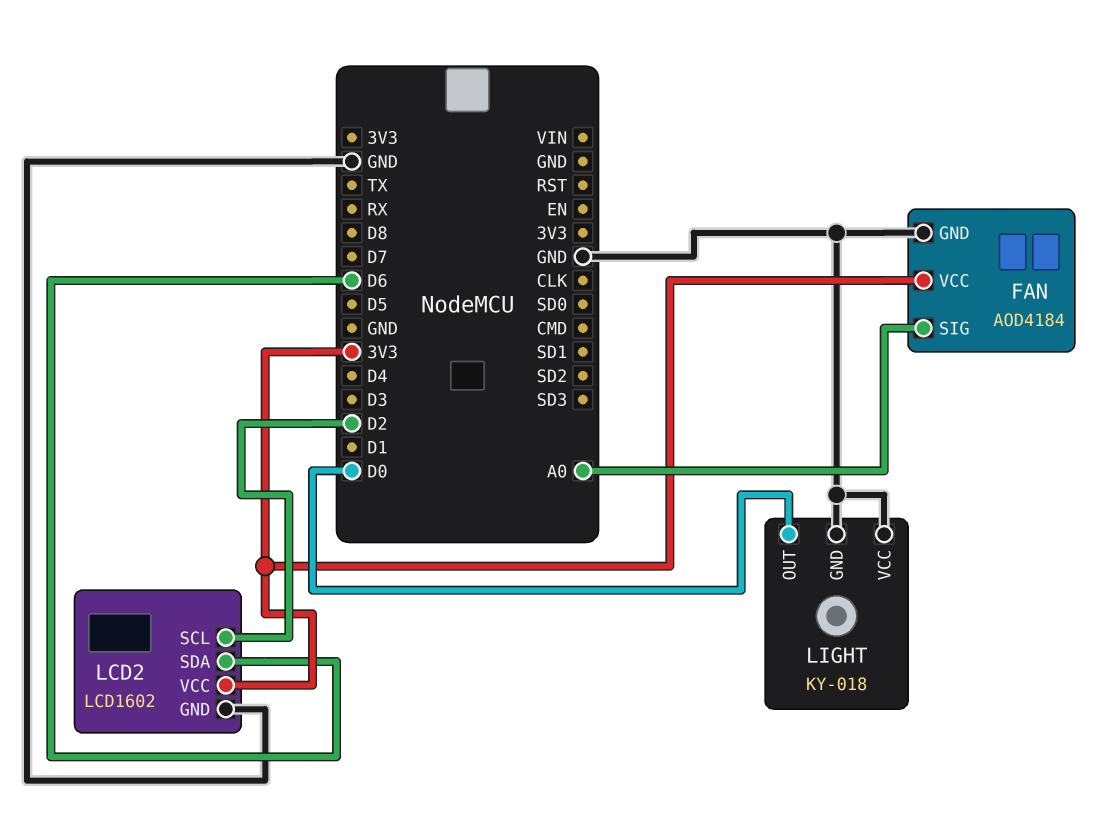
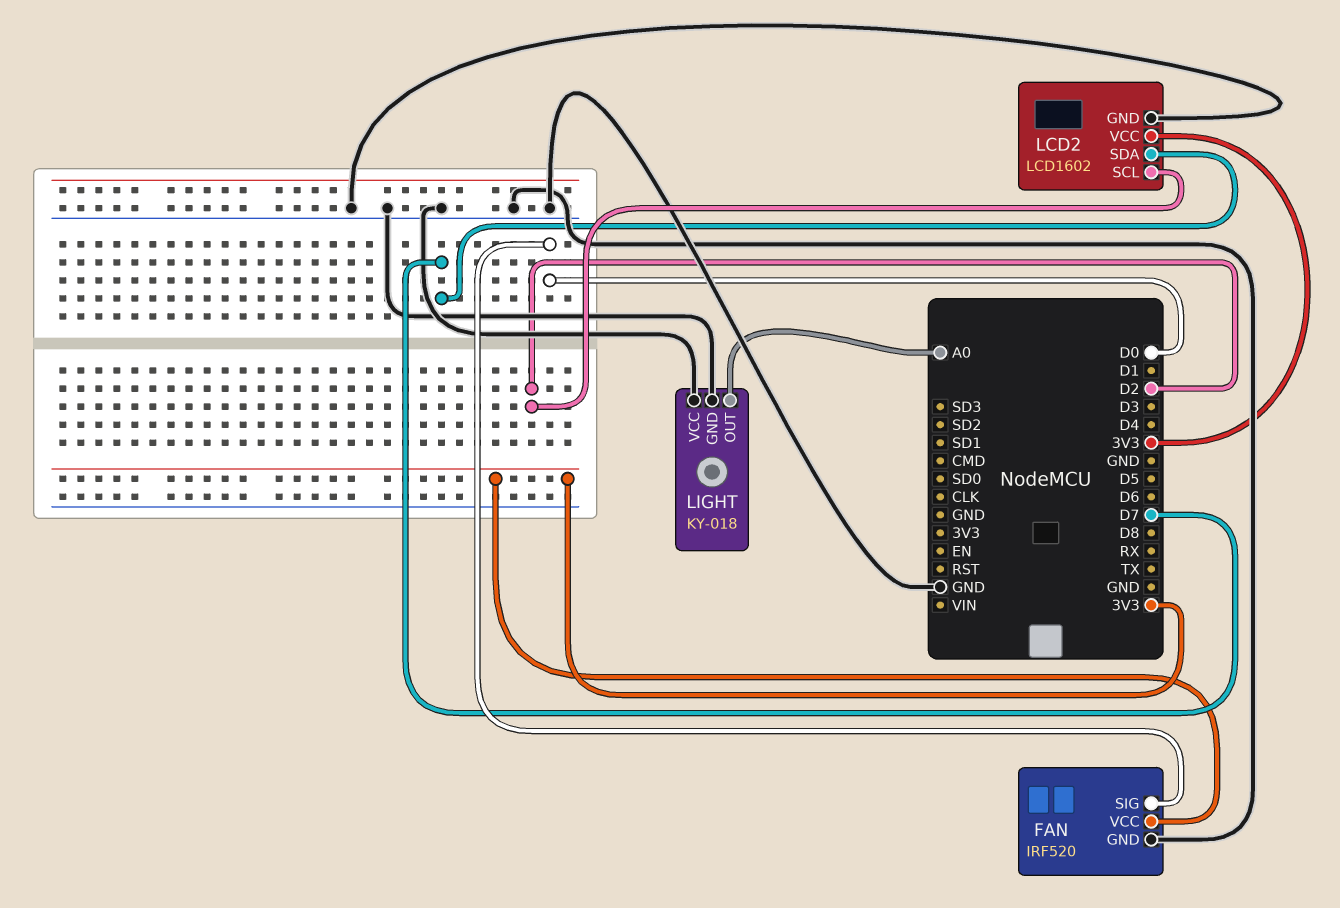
FAN: AOD4184 -> IRF520
FAN pin SIG: A0 -> D0
LCD2 pin SDA: D6 -> D7
LIGHT pin OUT: D0 -> A0

